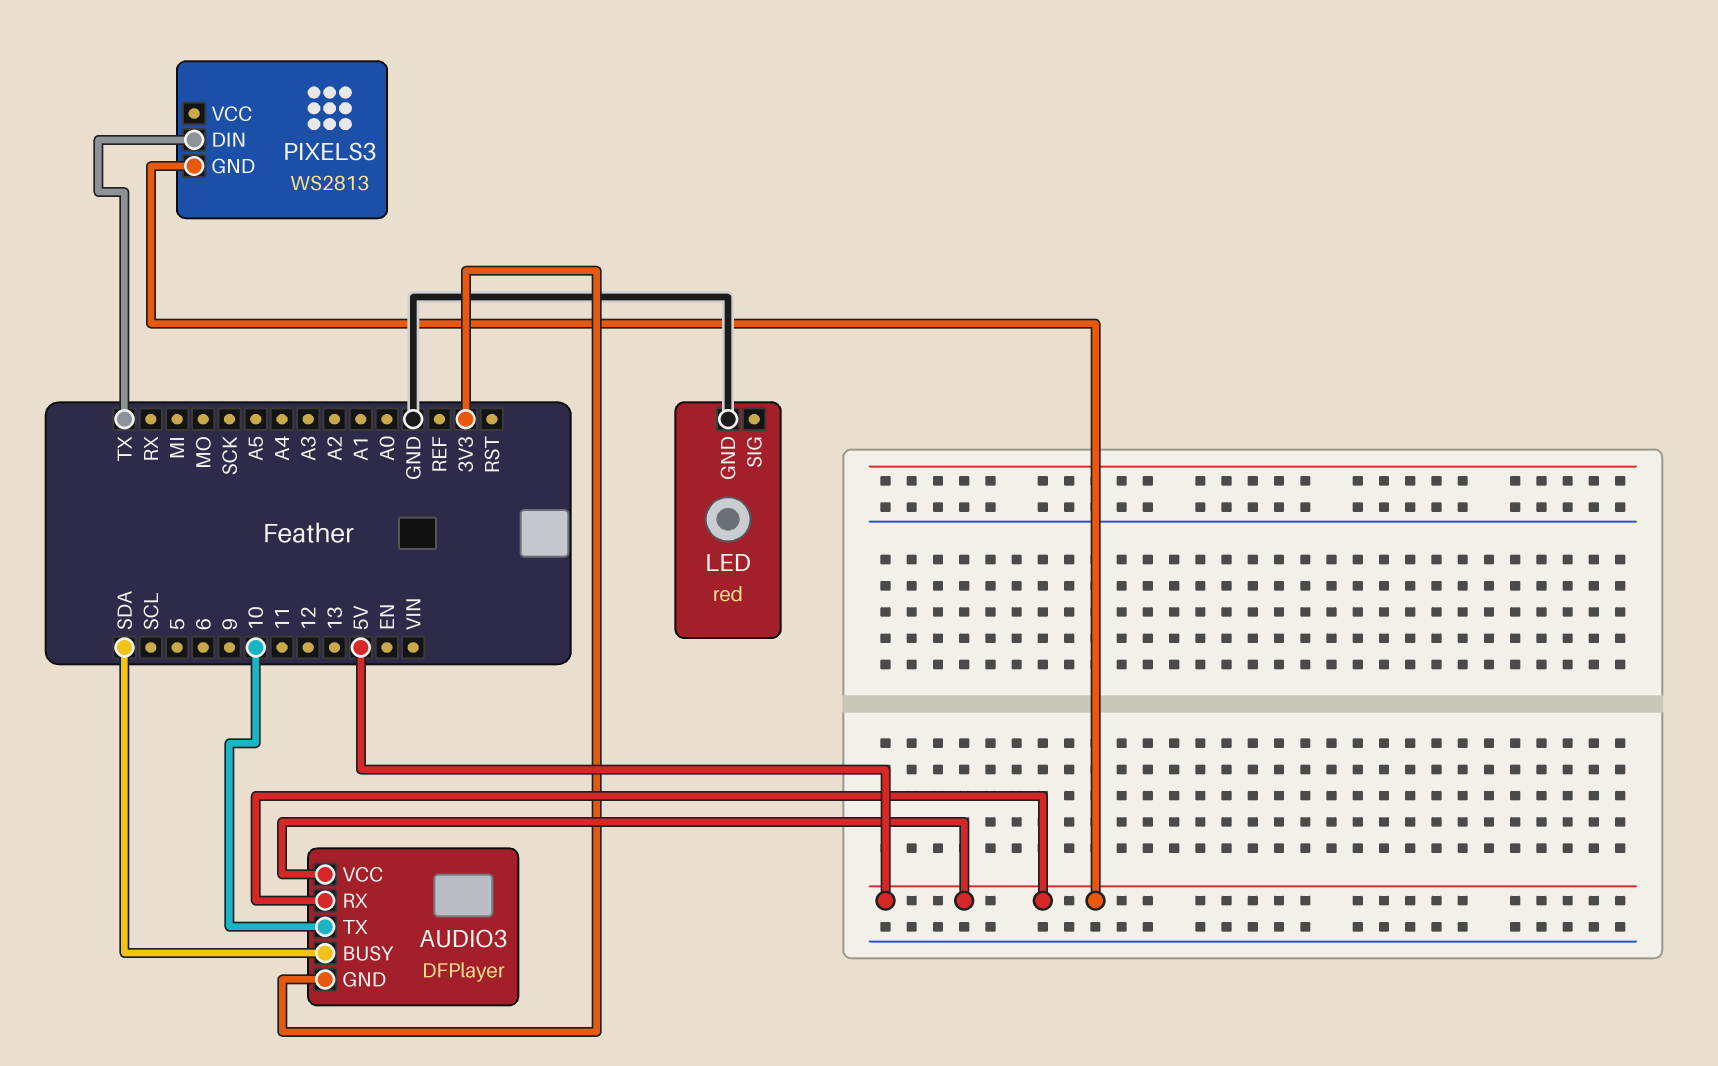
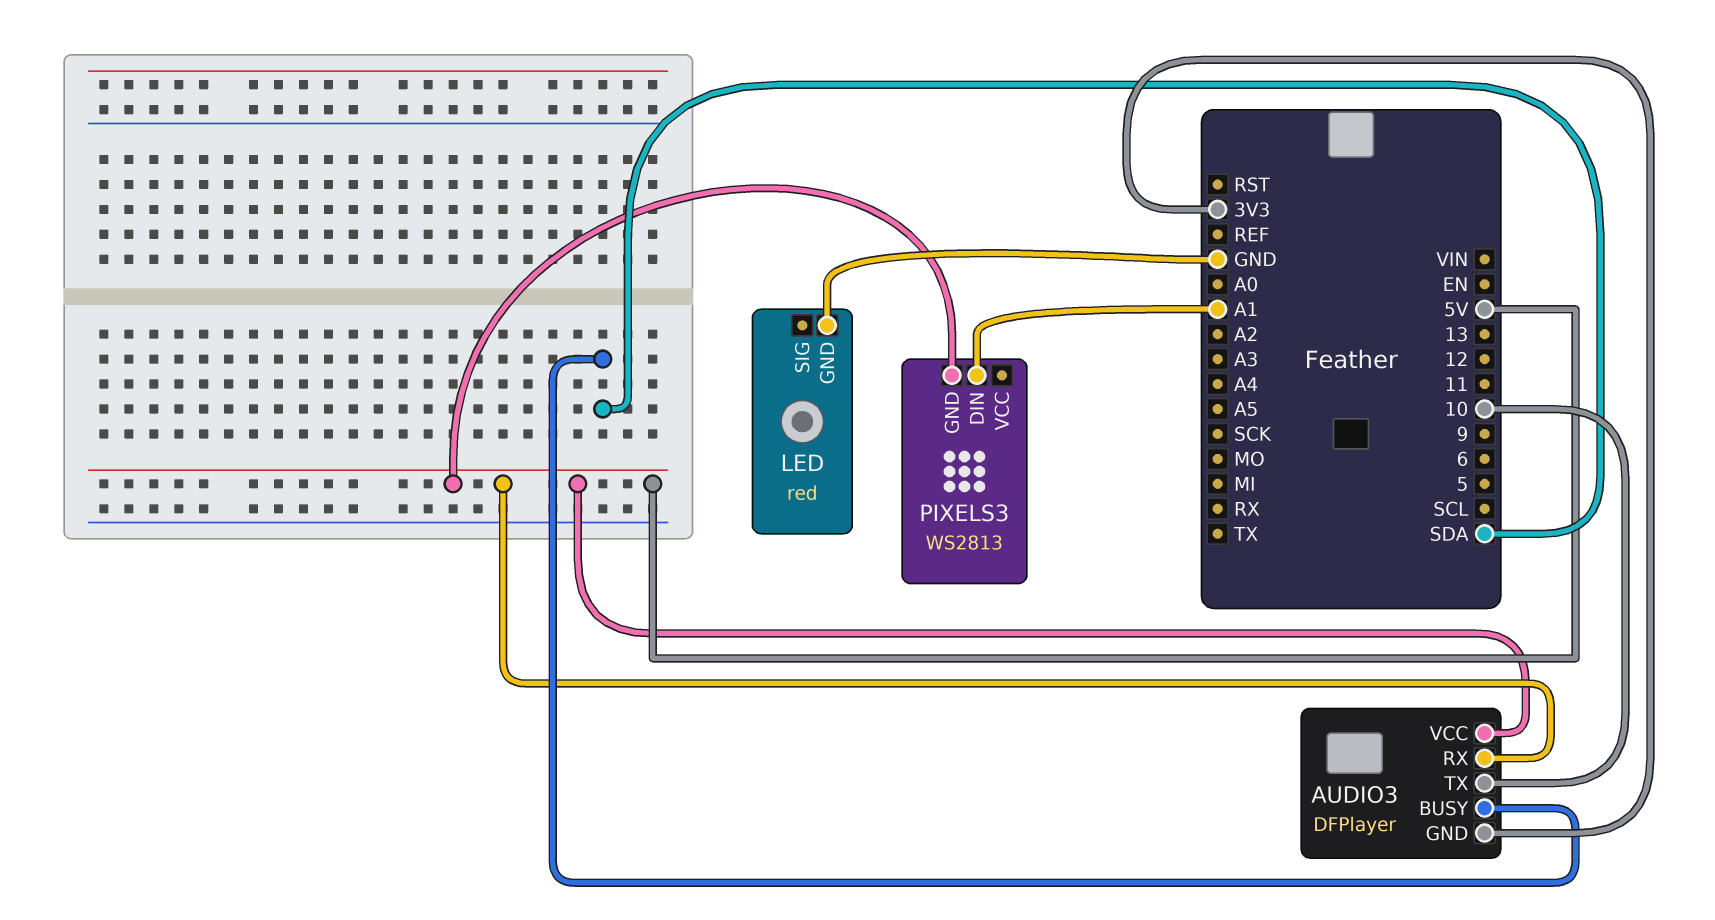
PIXELS3 pin DIN: TX -> A1

